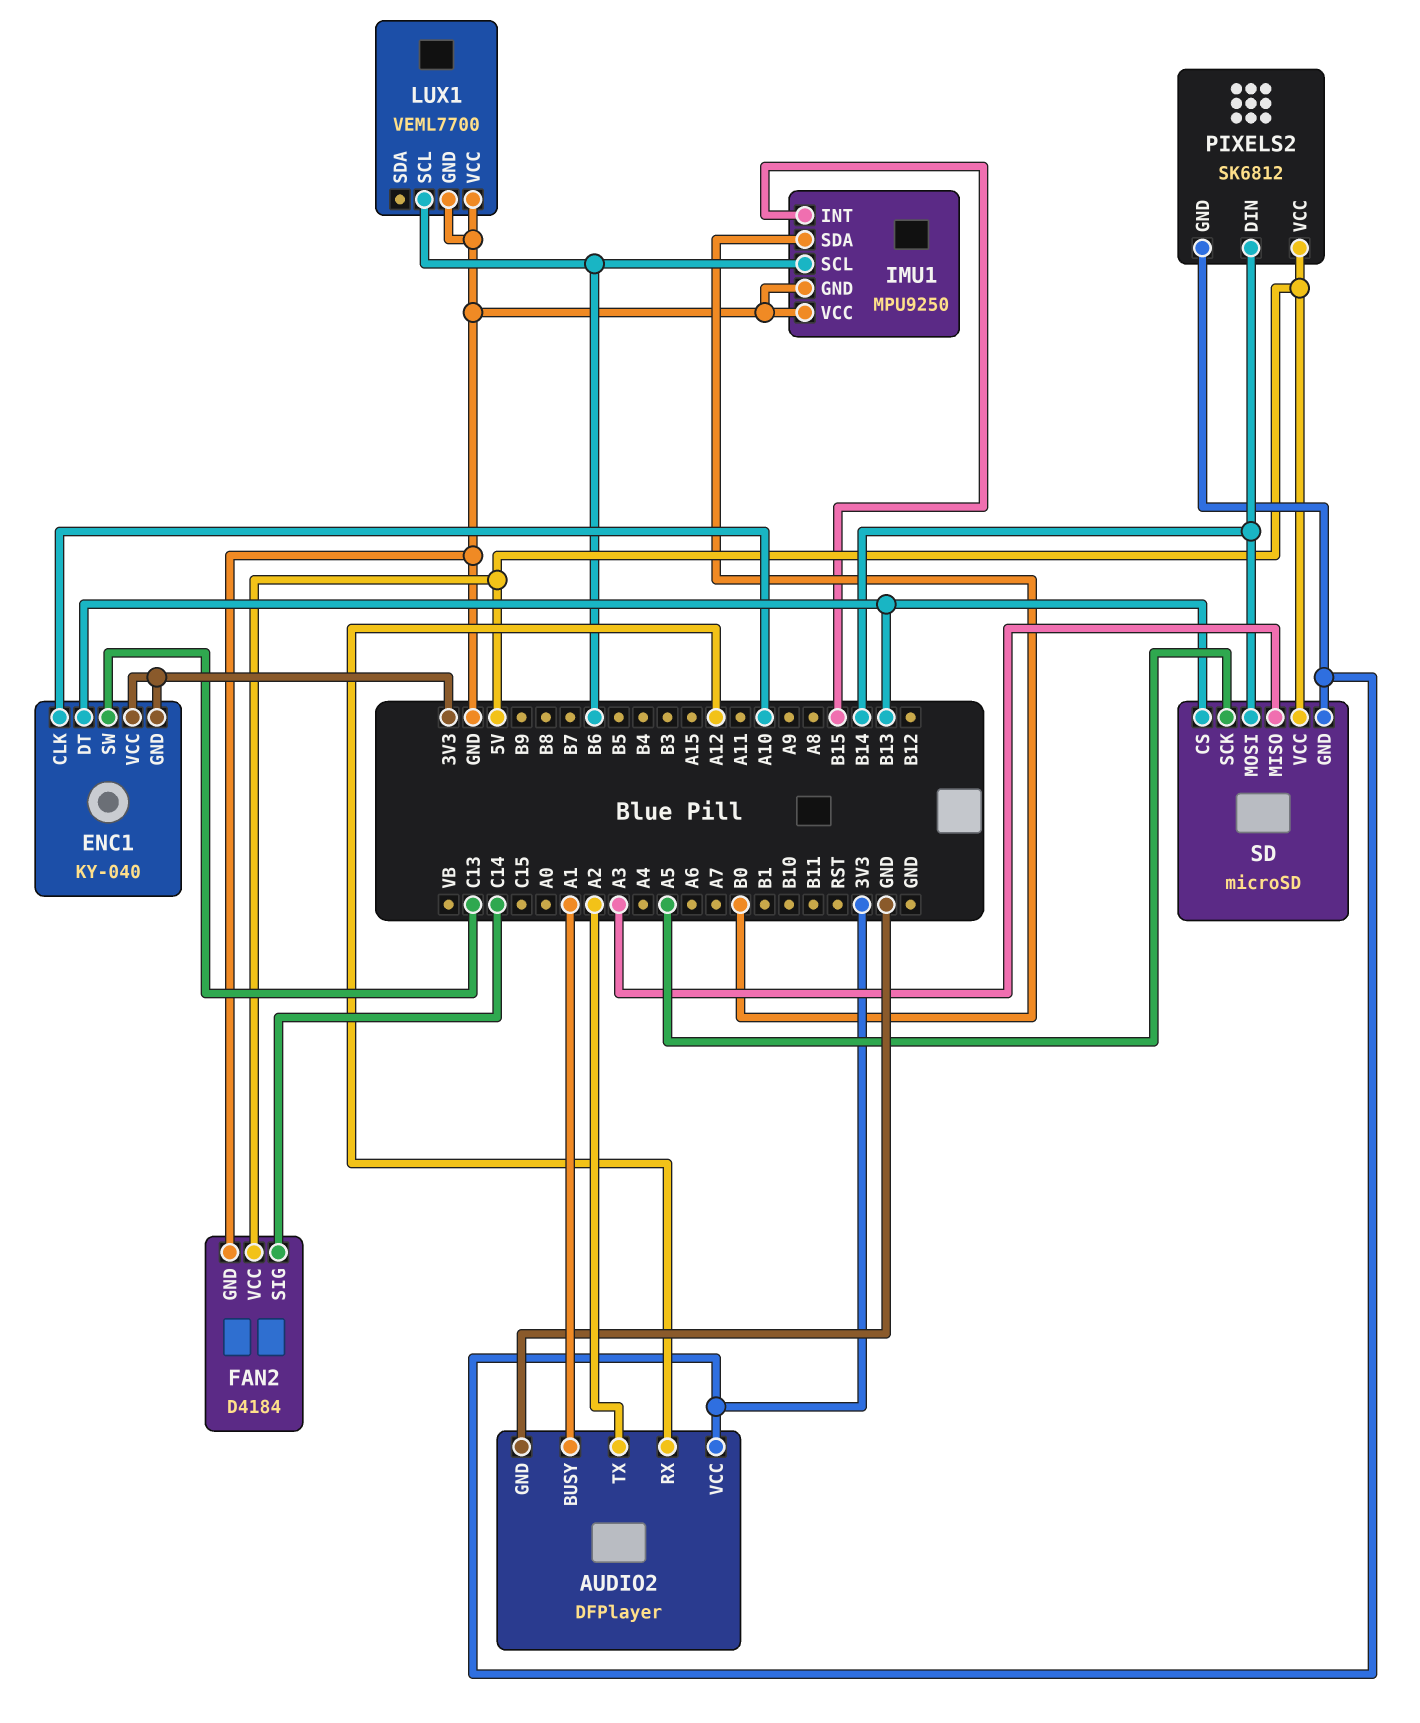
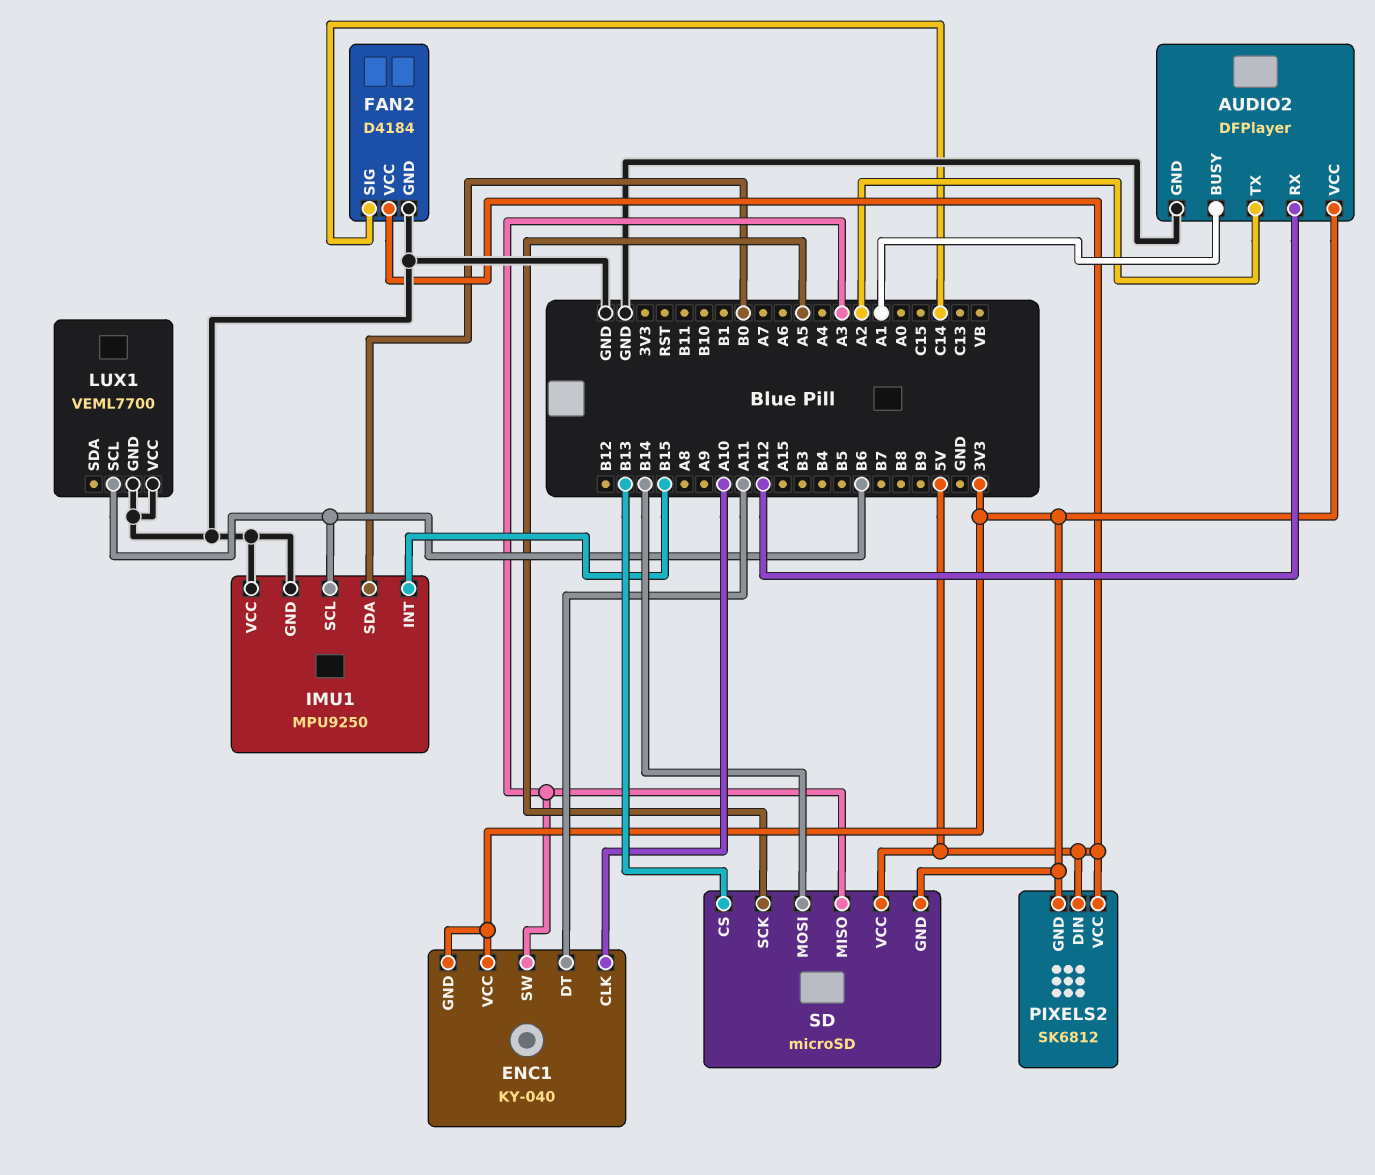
ENC1 pin DT: B13 -> A11
ENC1 pin SW: C13 -> A3
PIXELS2 pin DIN: B14 -> 5V

